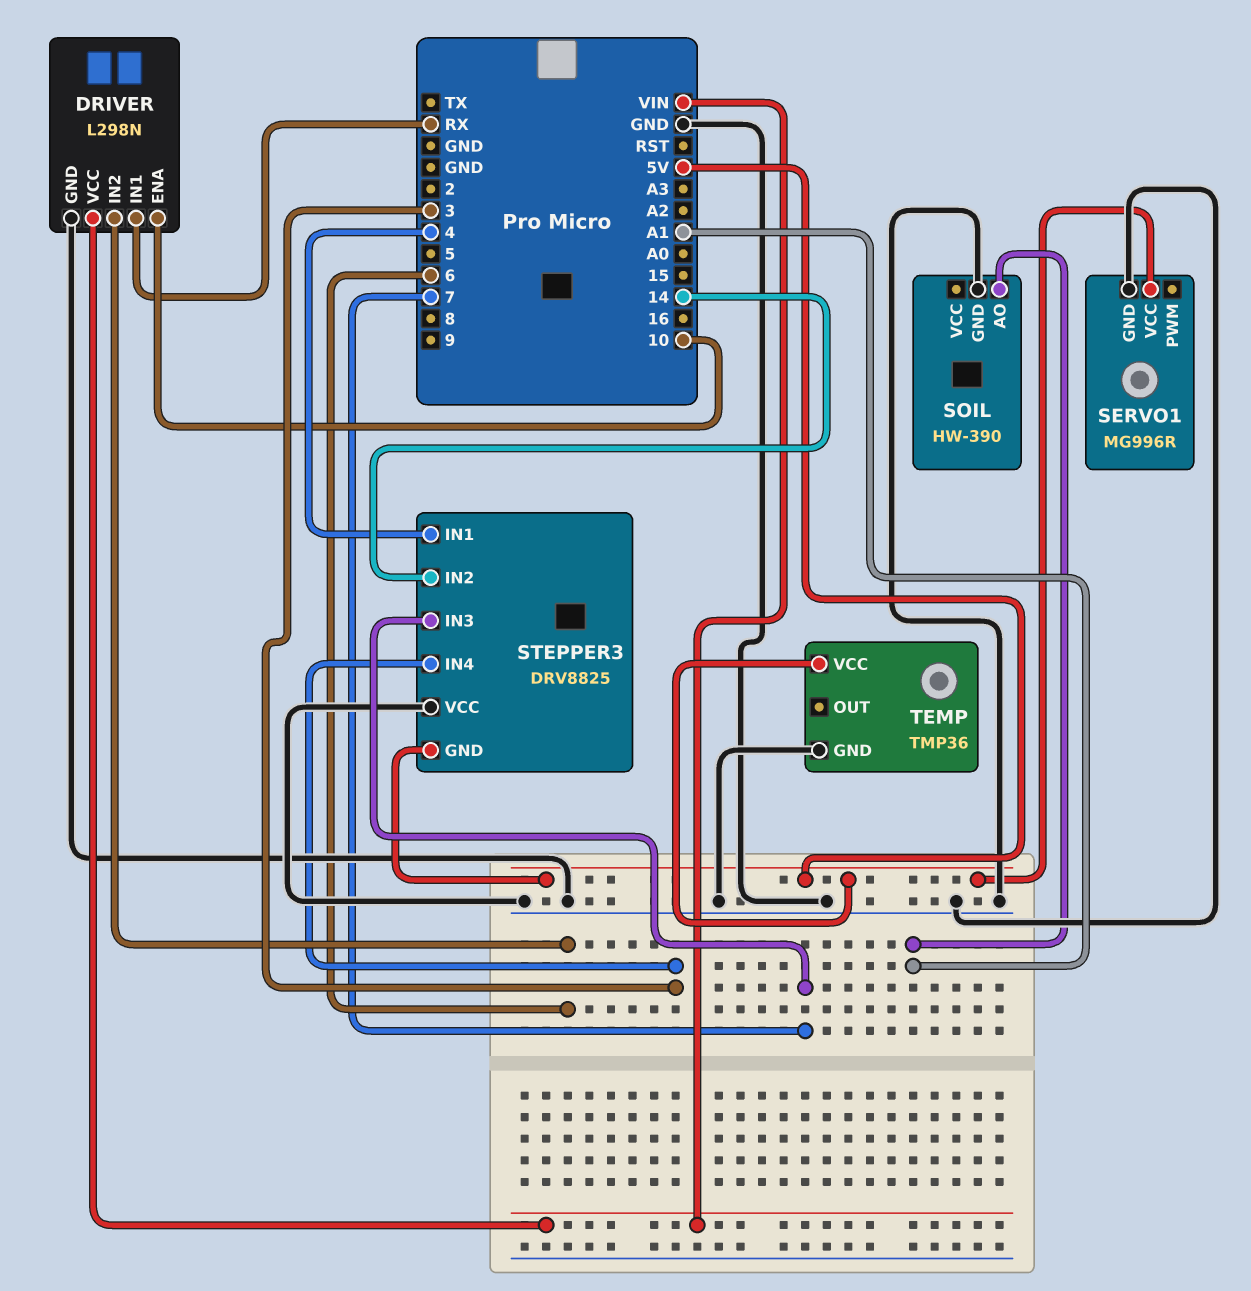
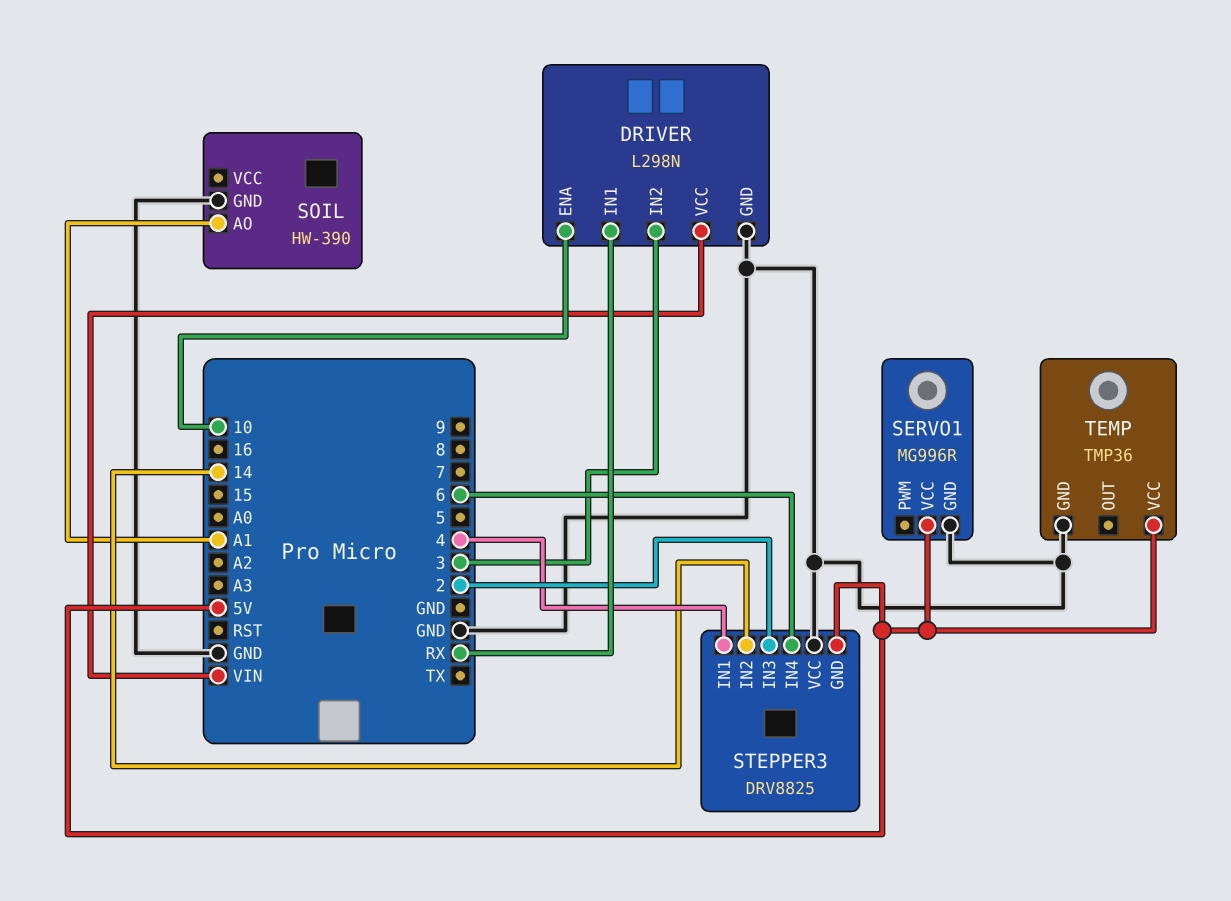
DRIVER pin IN2: 6 -> 3
STEPPER3 pin IN3: 7 -> 2
STEPPER3 pin IN4: 3 -> 6

